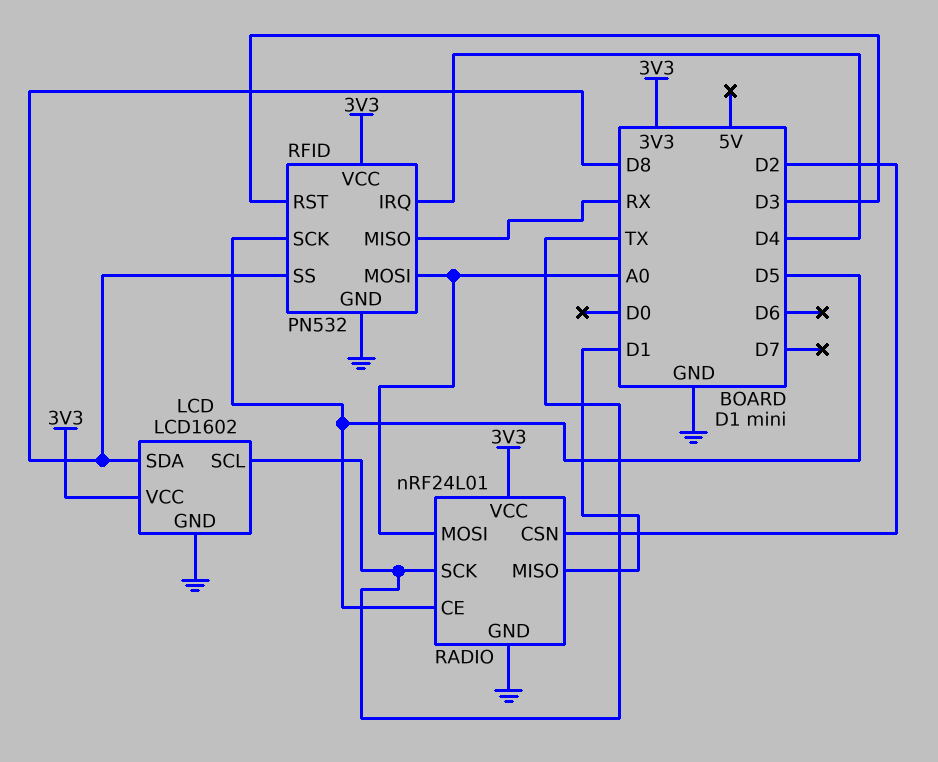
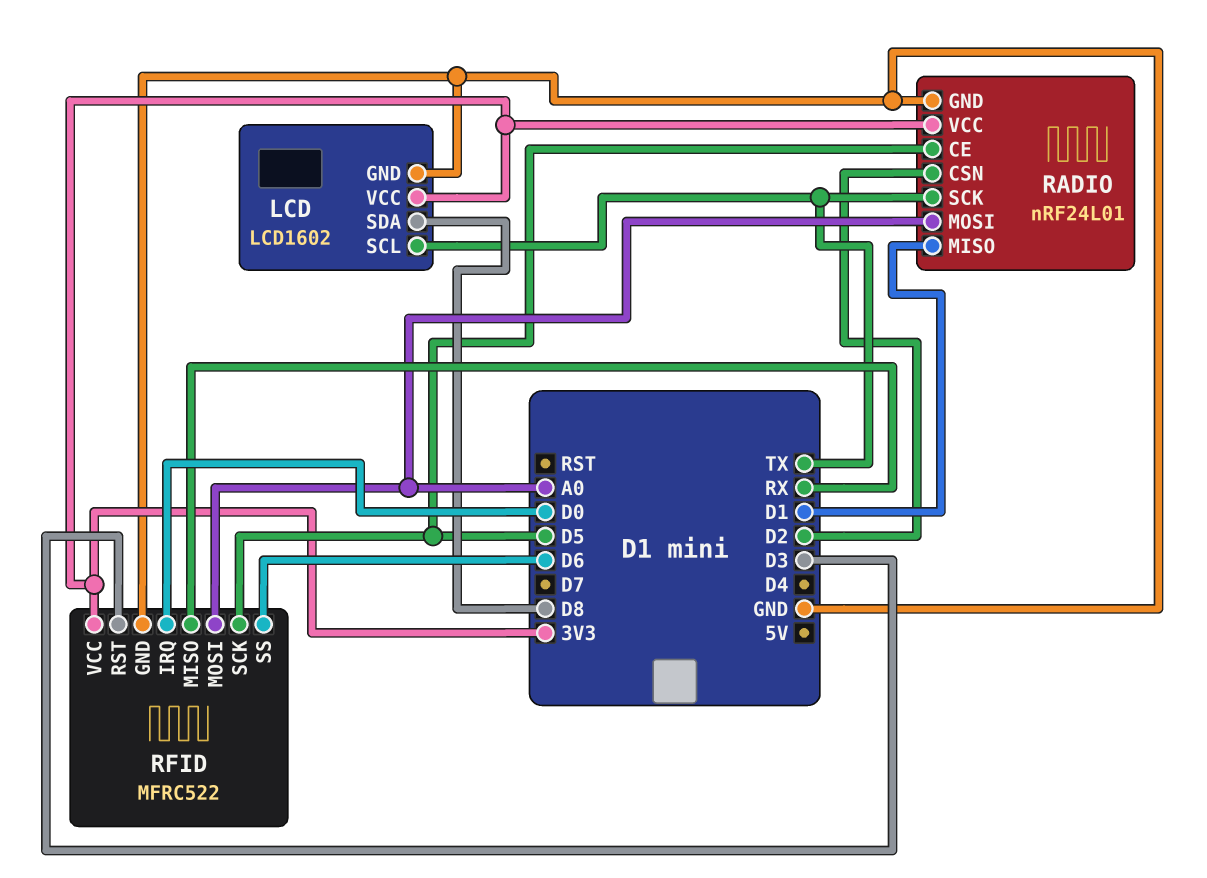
RFID: PN532 -> MFRC522
RFID pin IRQ: D4 -> D0
RFID pin SS: D8 -> D6

